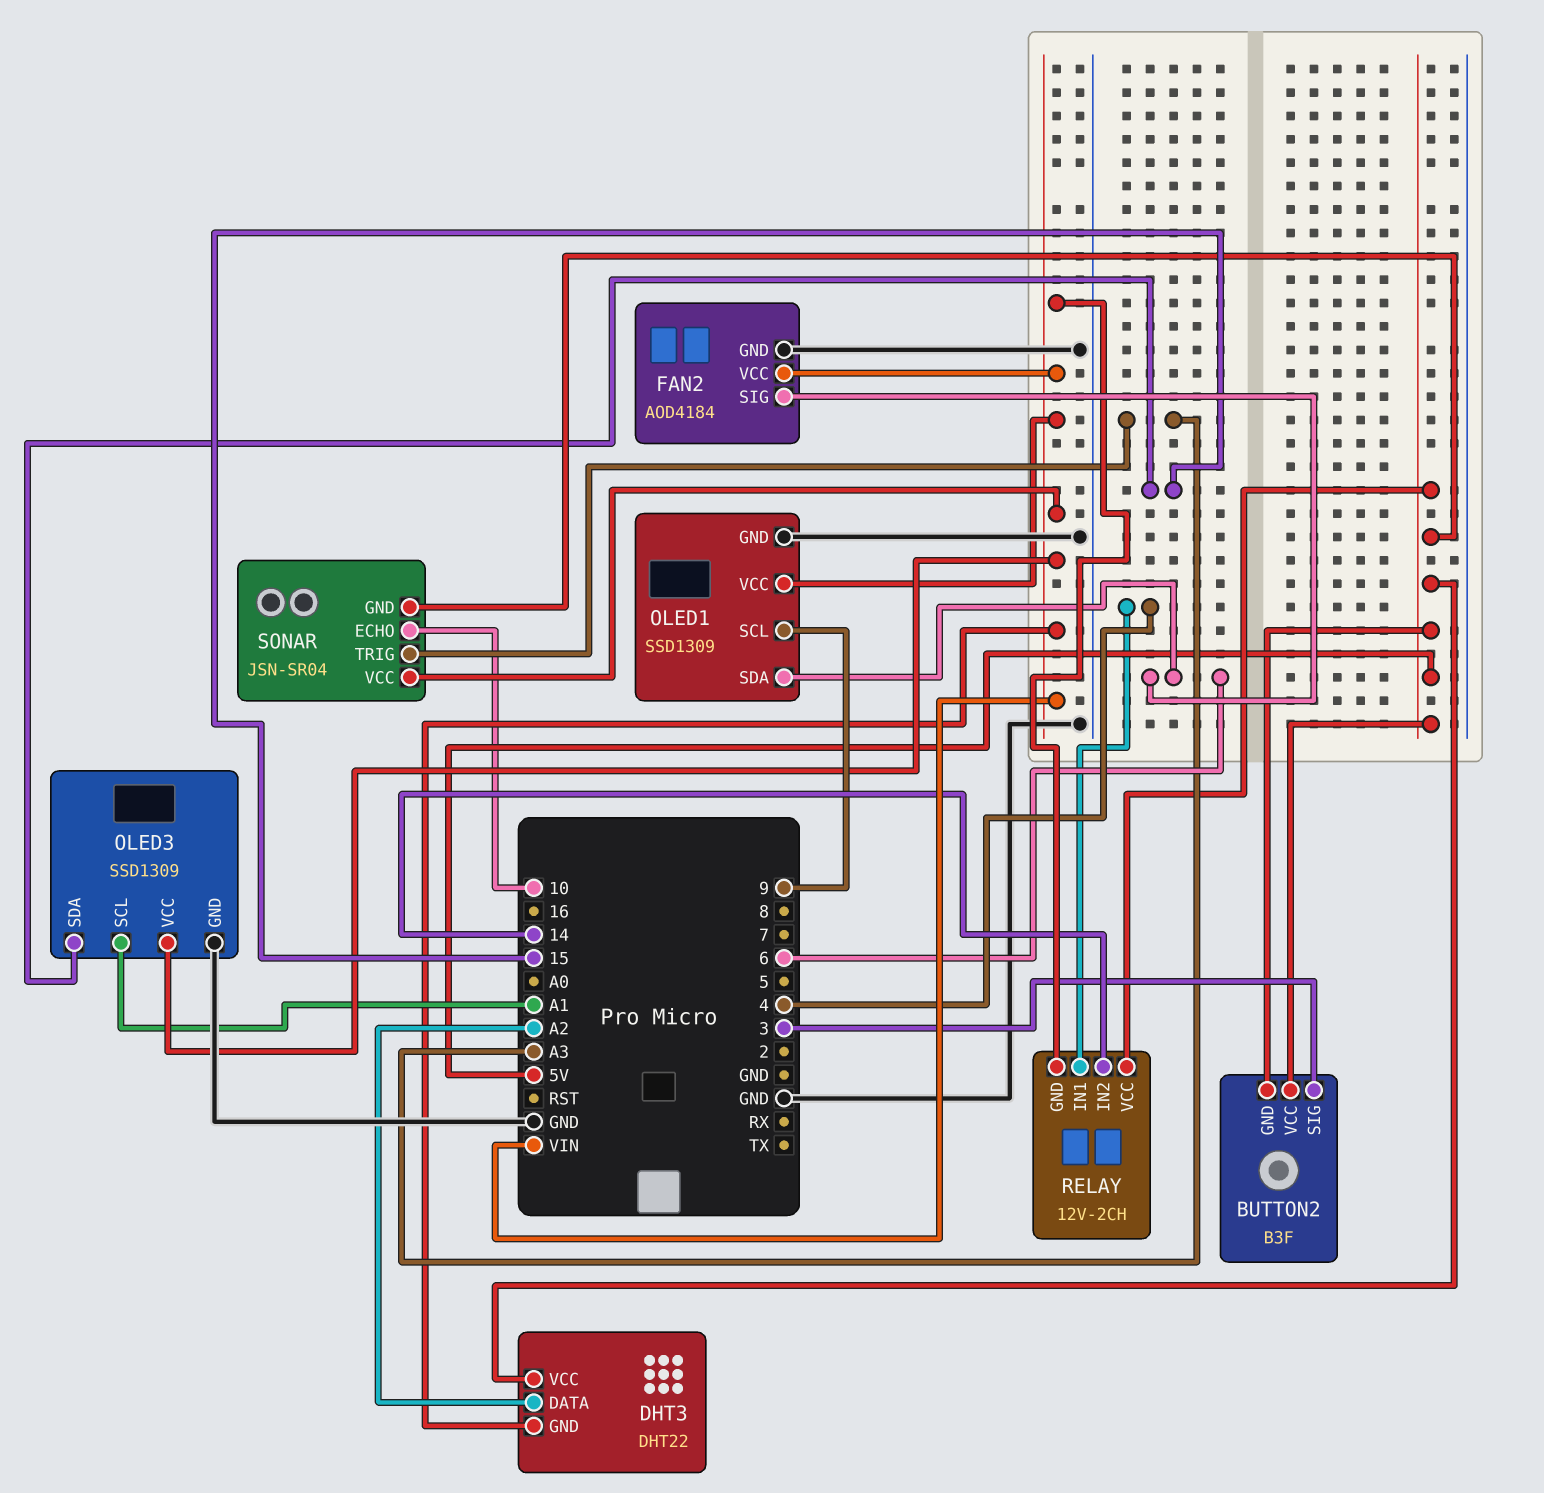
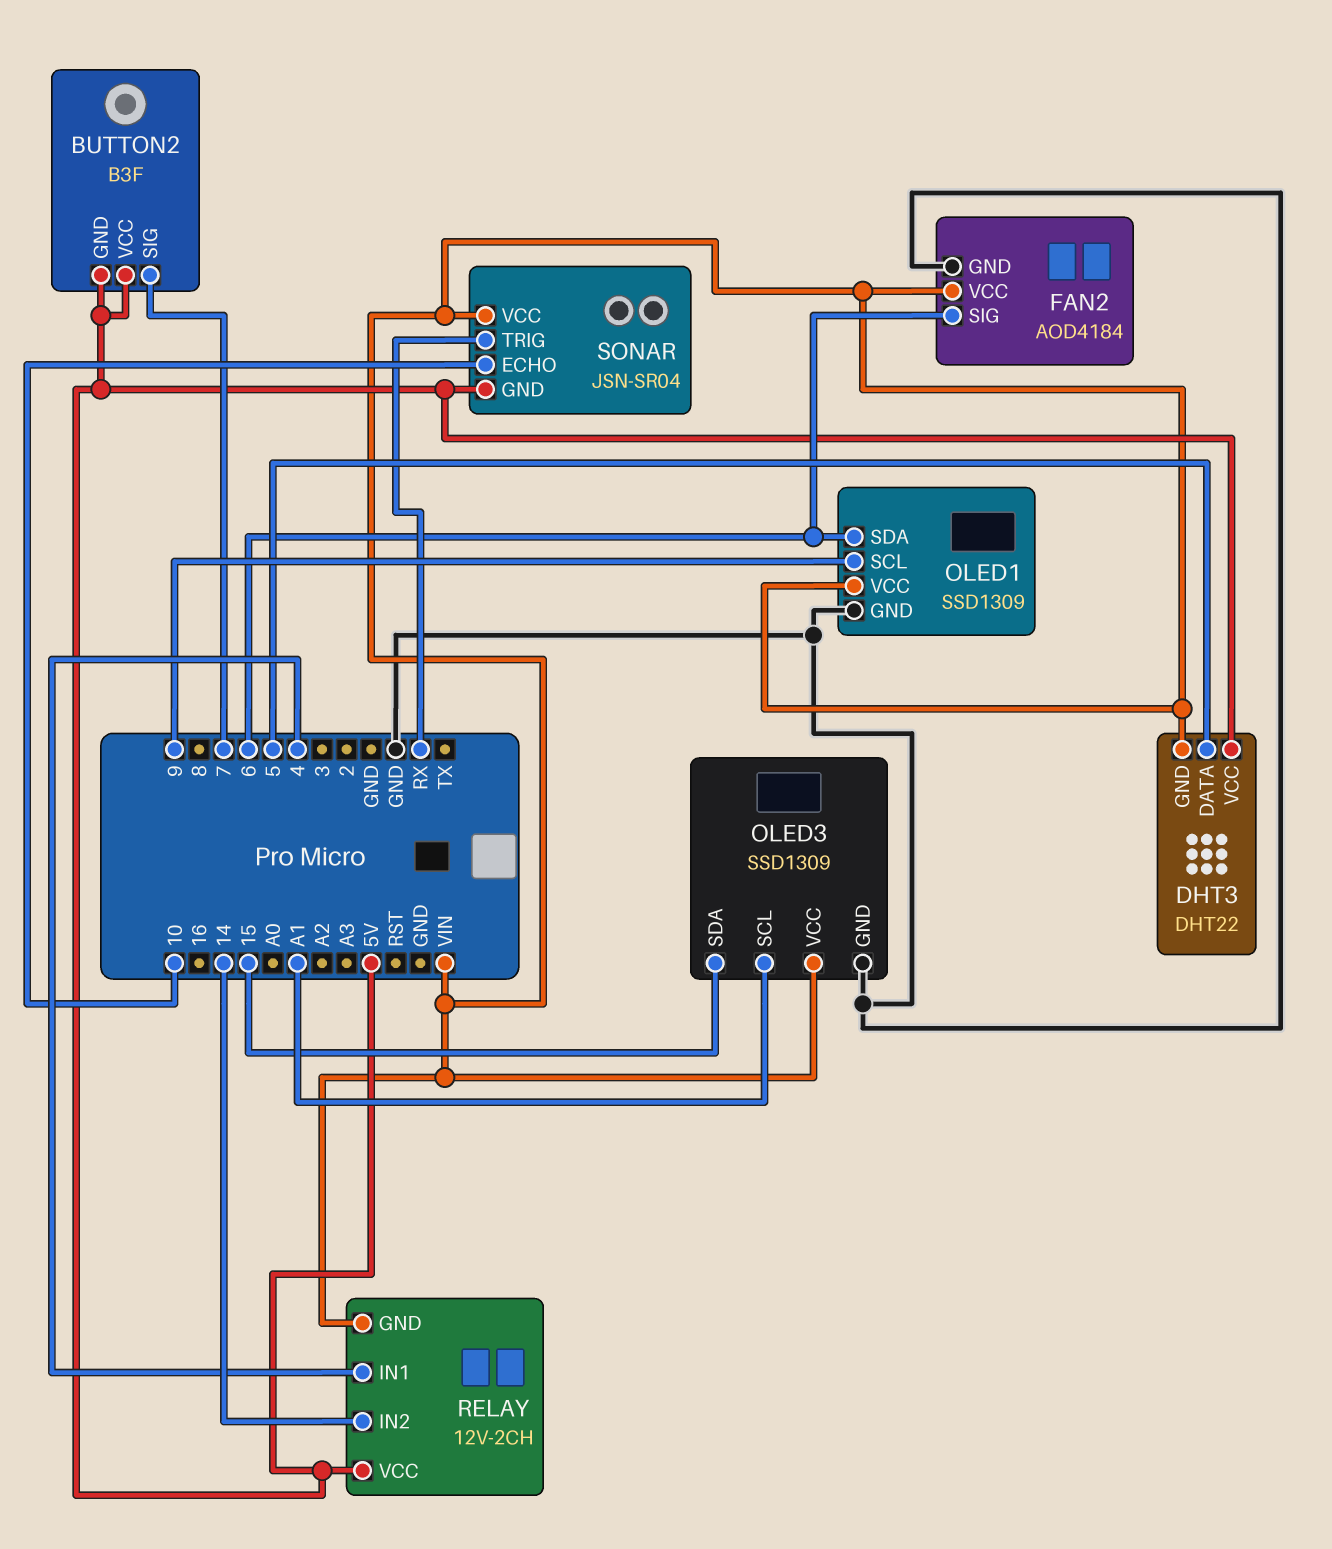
BUTTON2 pin SIG: 3 -> 7
DHT3 pin DATA: A2 -> 5
SONAR pin TRIG: A3 -> RX

